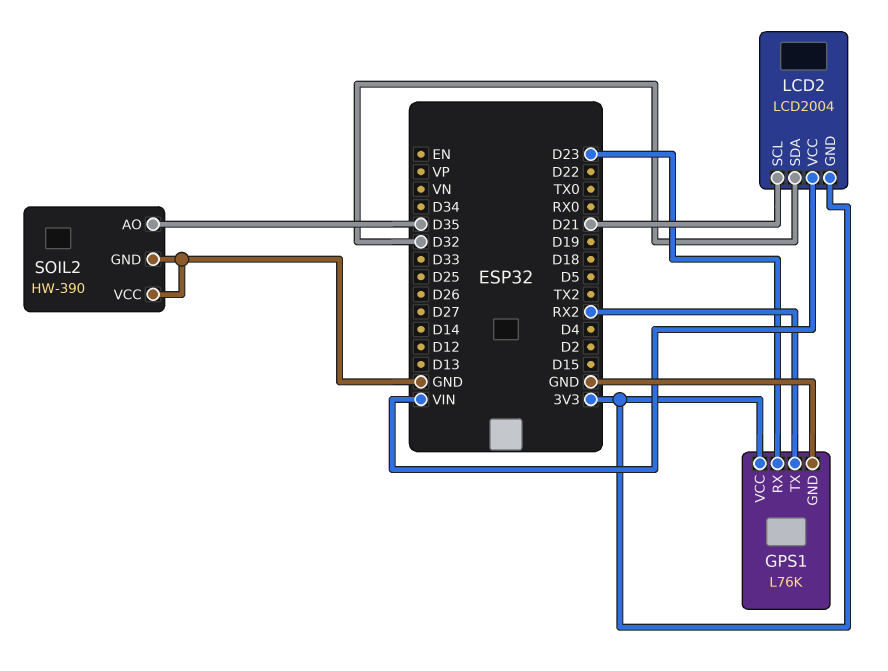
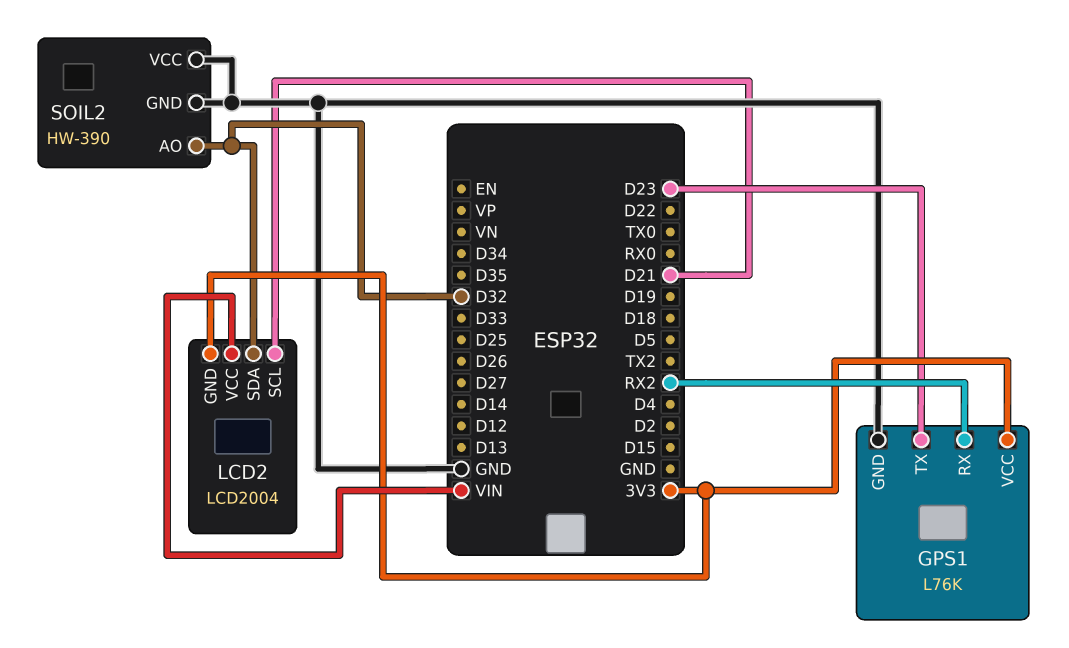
GPS1 pin RX: D23 -> RX2
GPS1 pin TX: RX2 -> D23
SOIL2 pin AO: D35 -> D32

